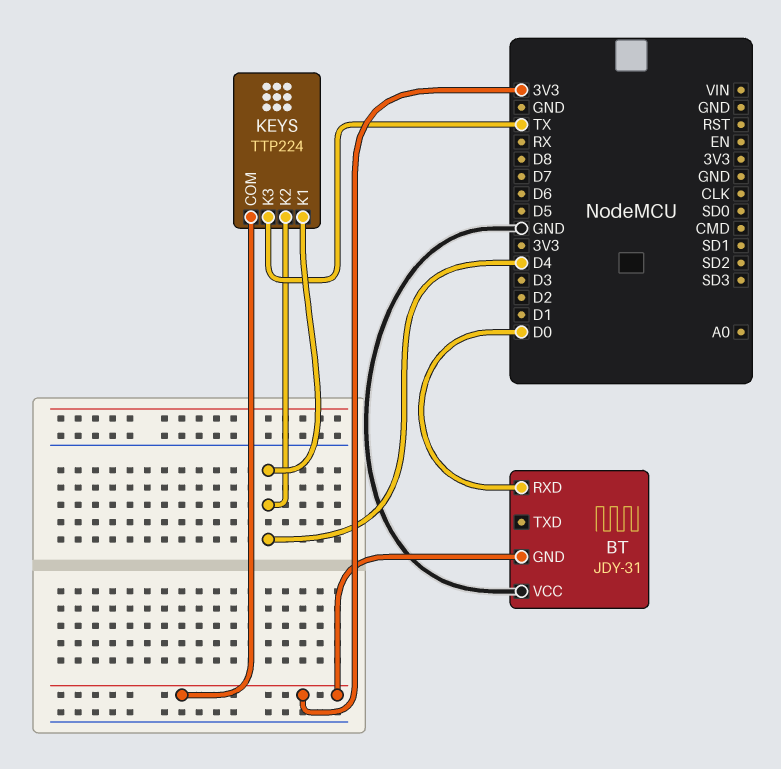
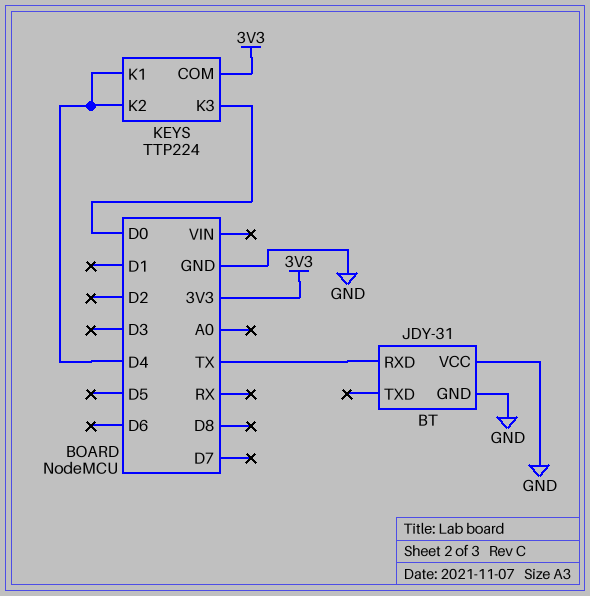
BT pin GND: 3V3 -> GND
BT pin RXD: D0 -> TX
KEYS pin K3: TX -> D0

